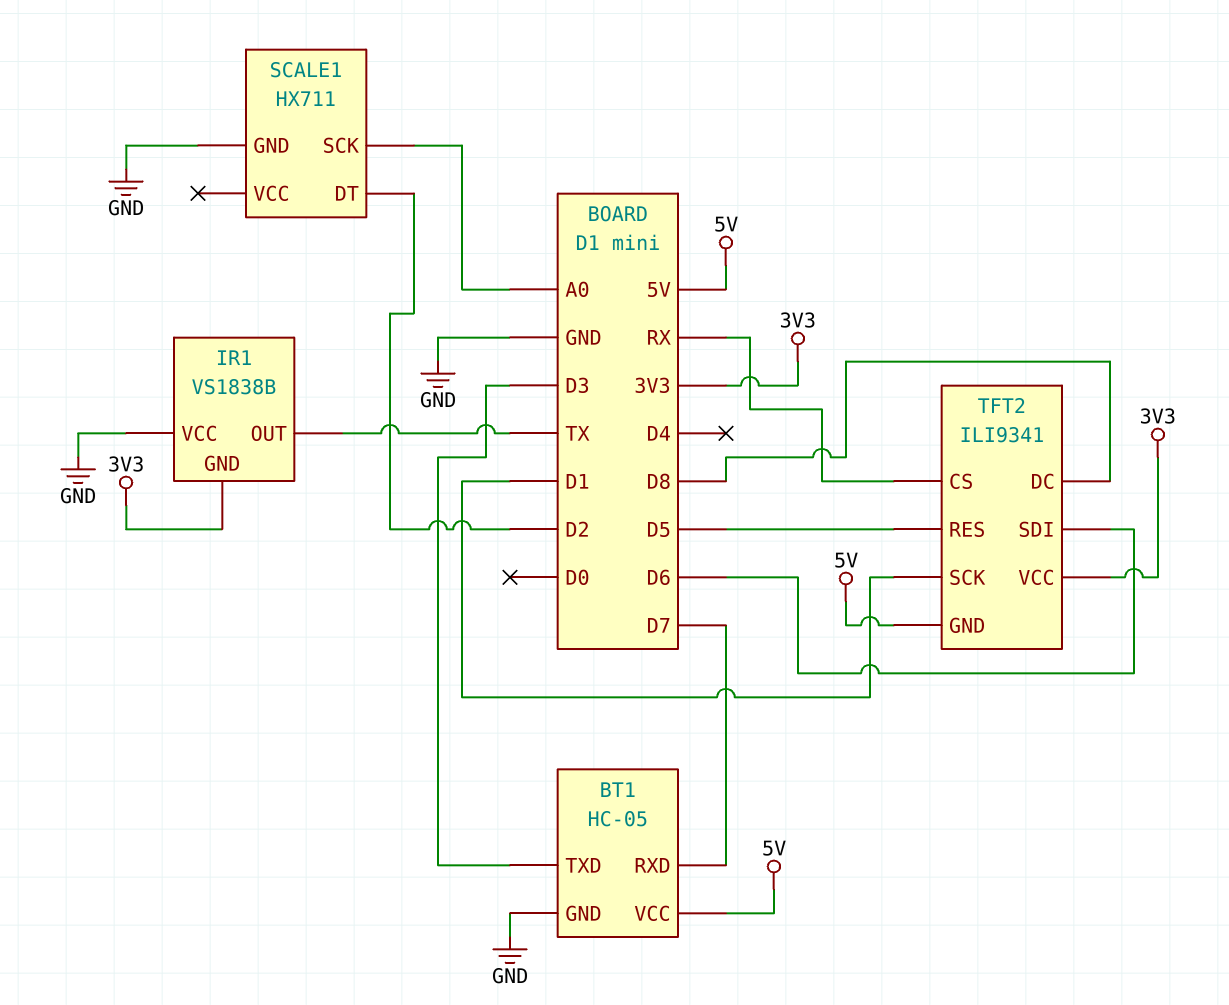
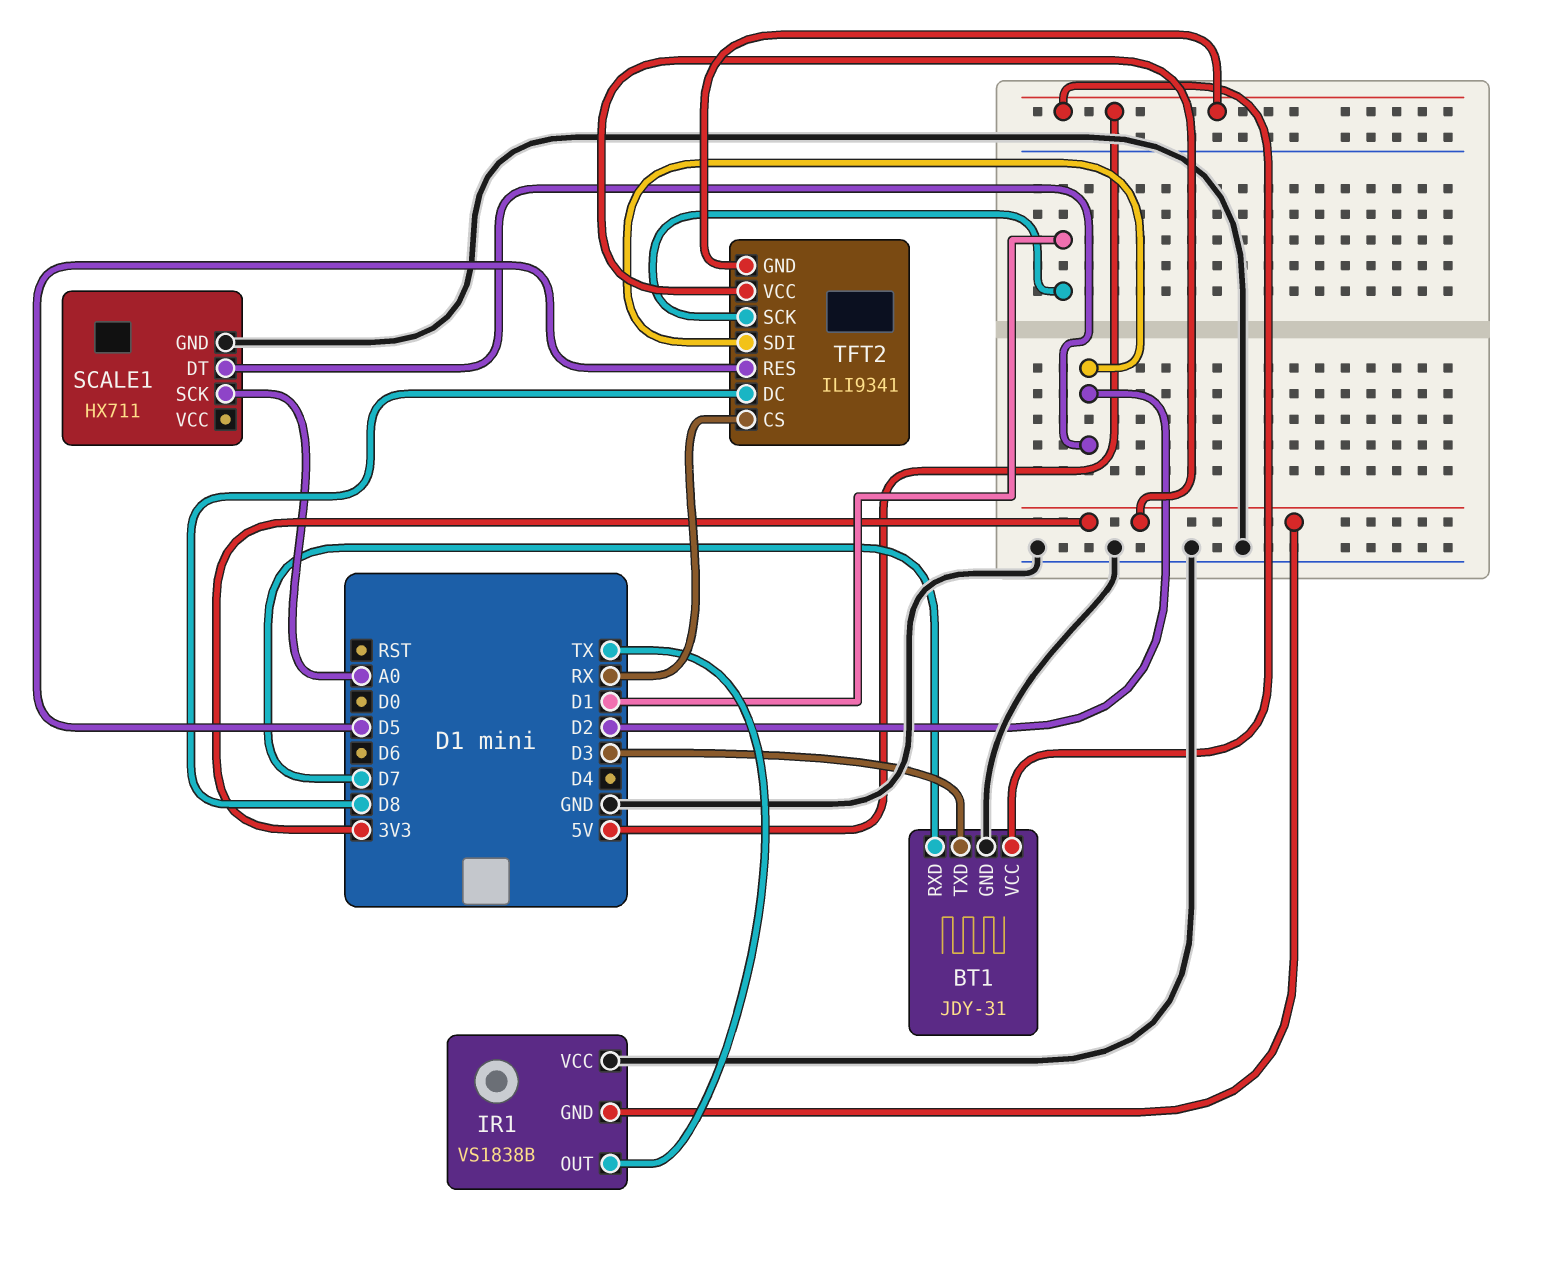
BT1: HC-05 -> JDY-31
TFT2 pin SDI: D6 -> D2

